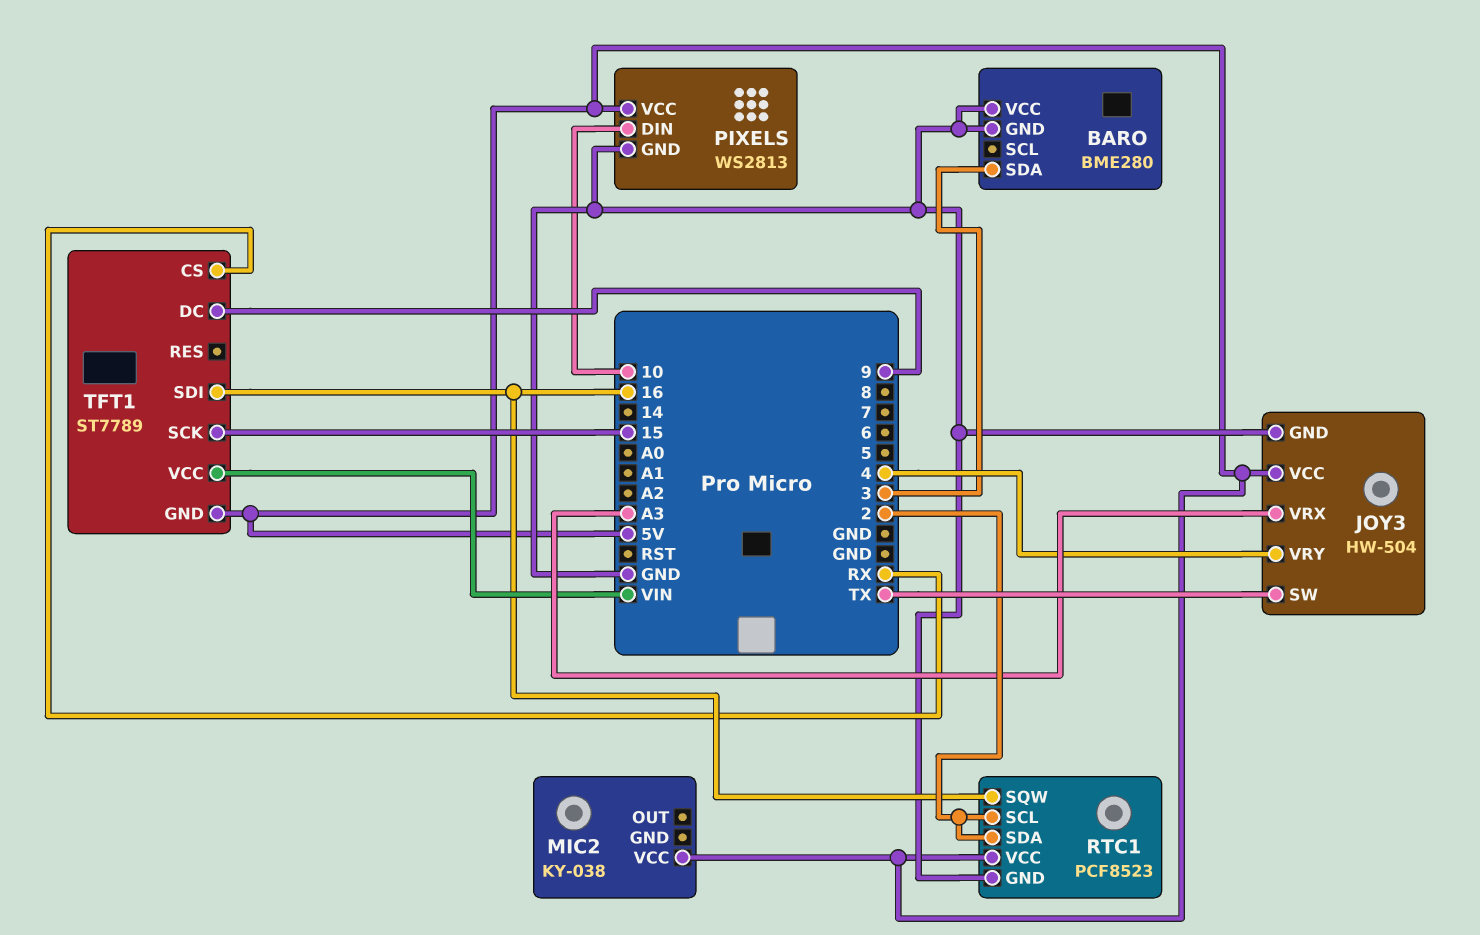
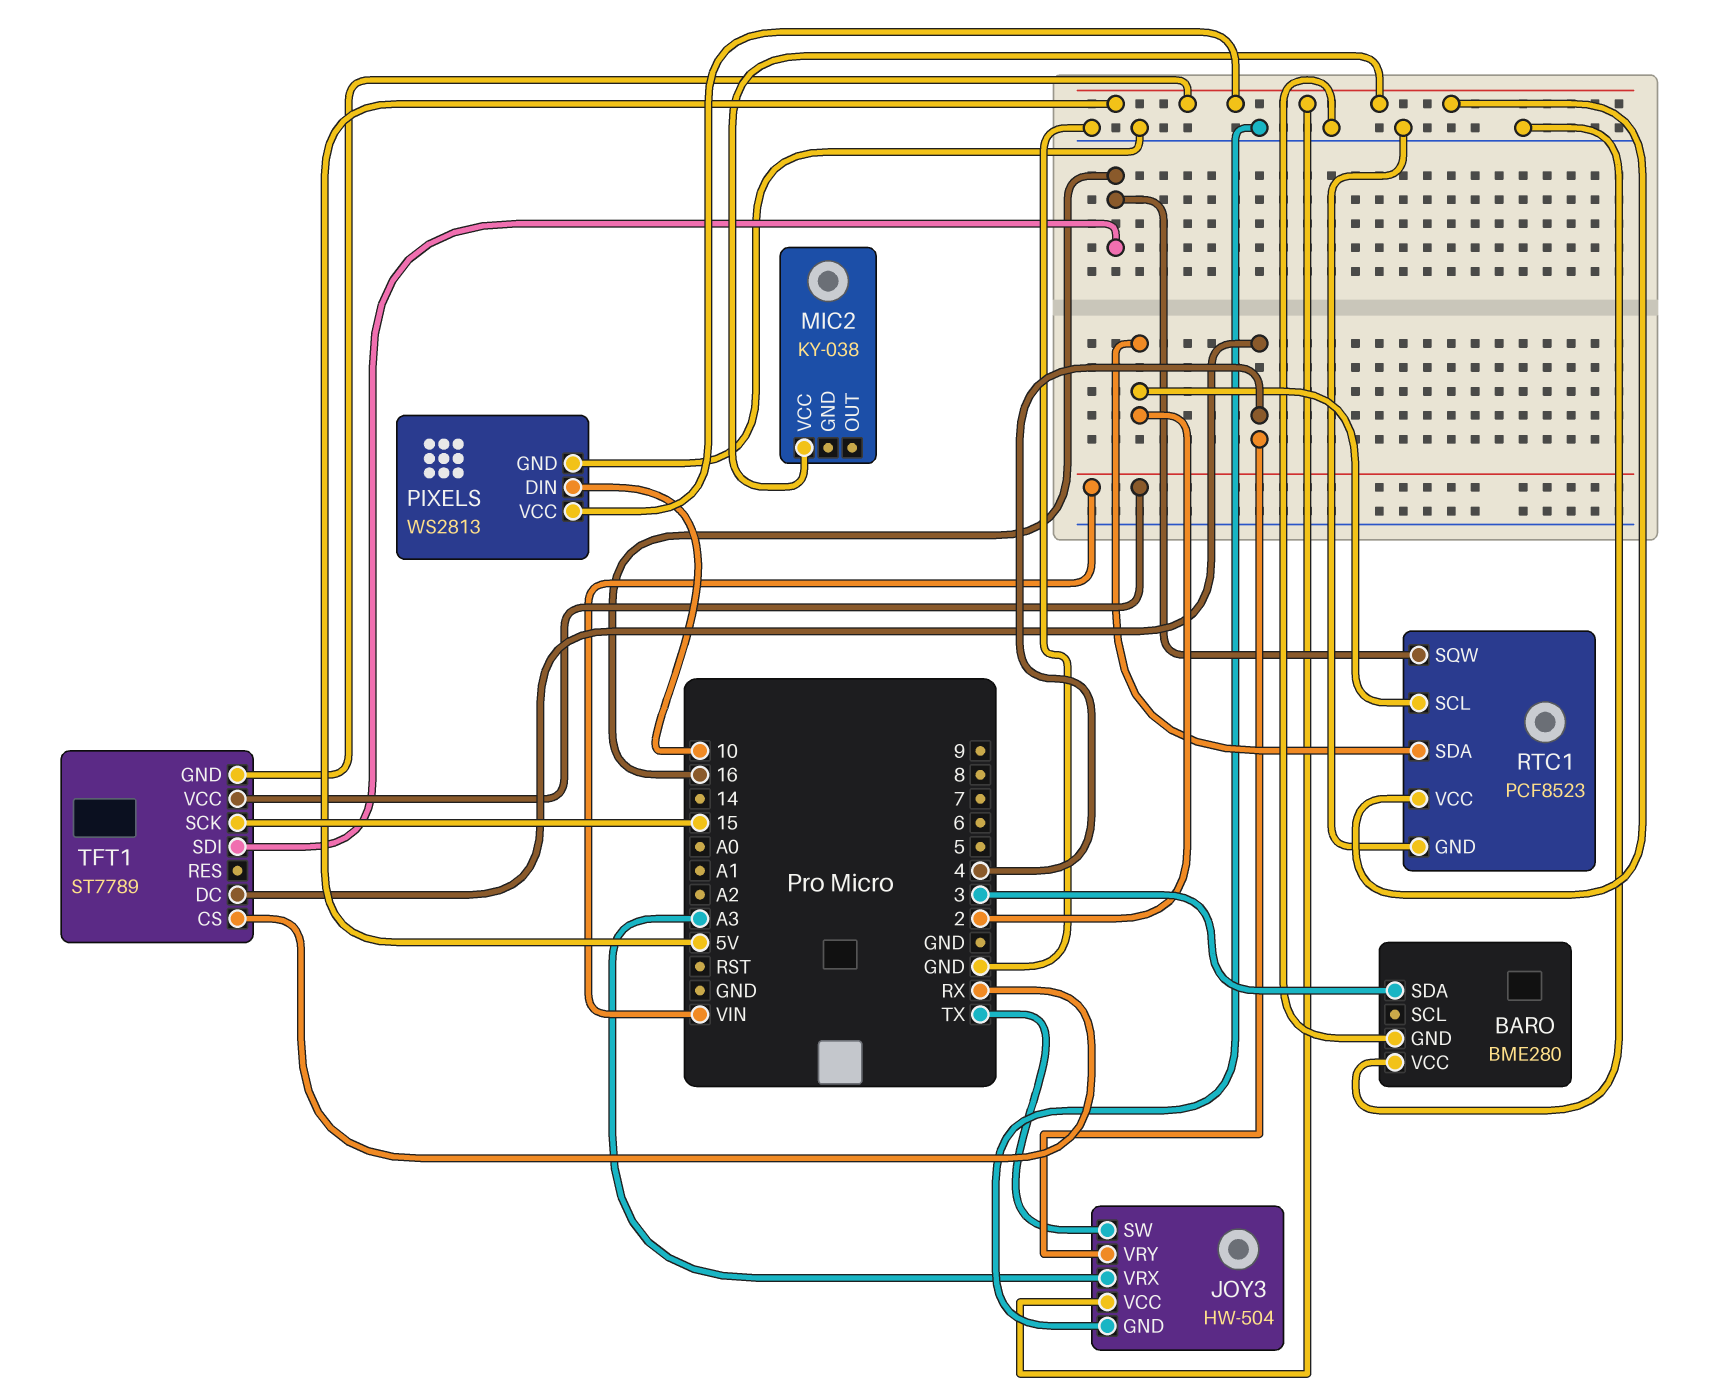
TFT1 pin DC: 9 -> 4

